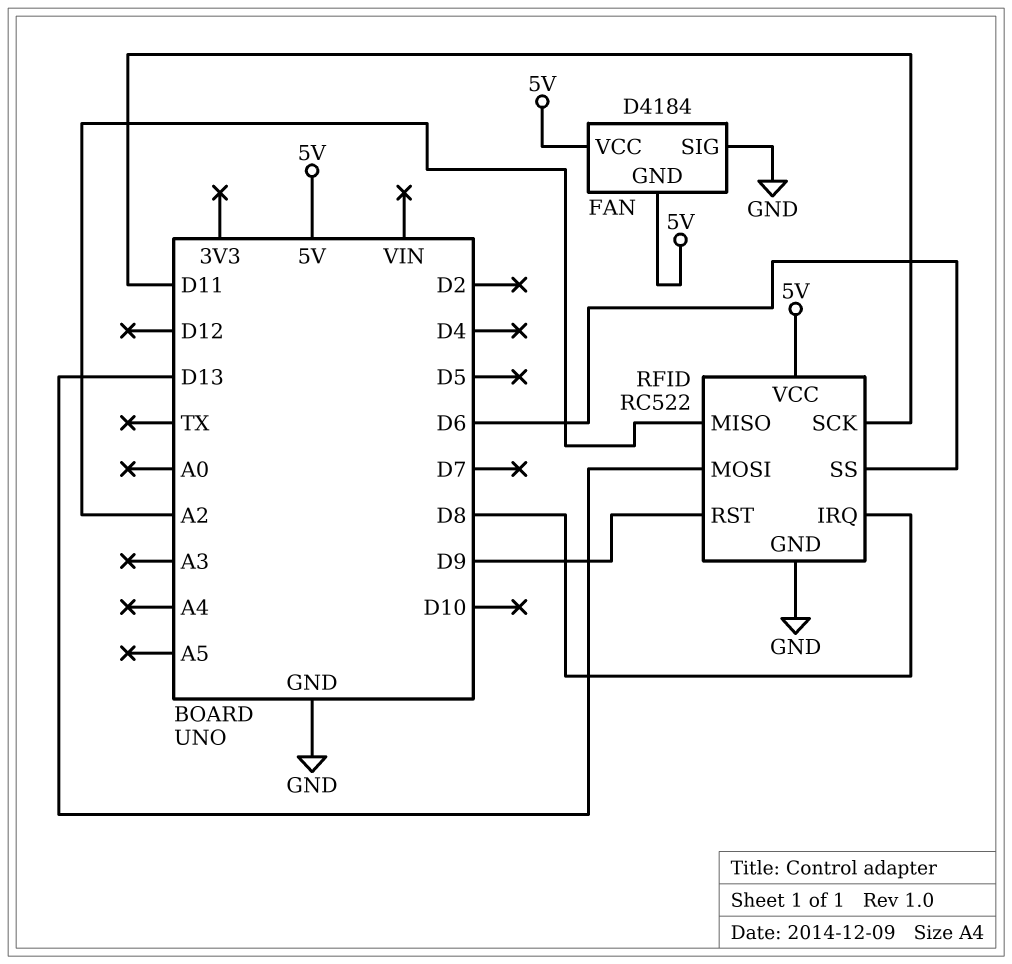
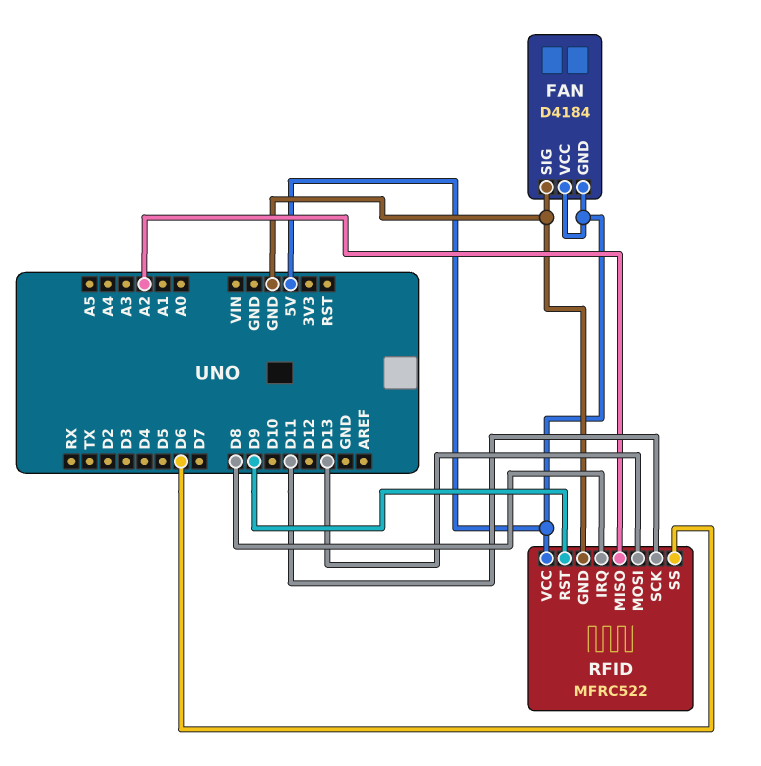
RFID: RC522 -> MFRC522

